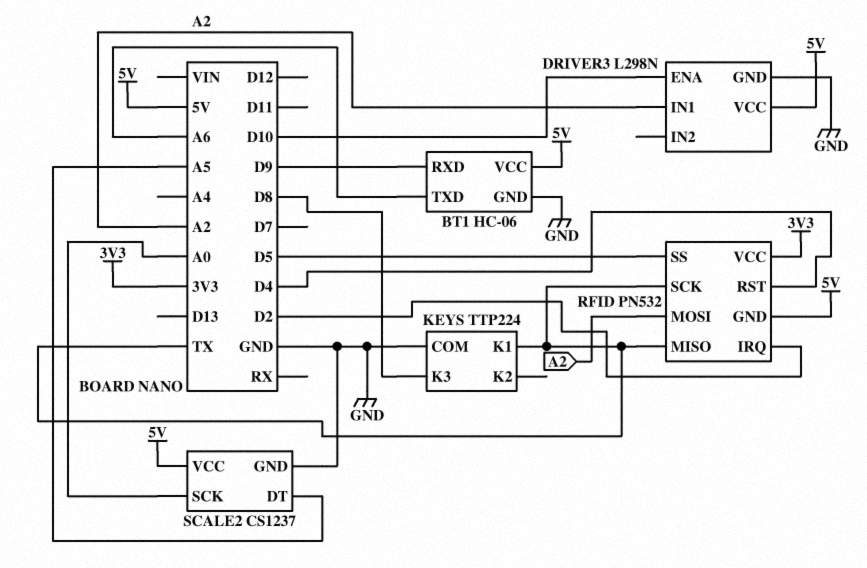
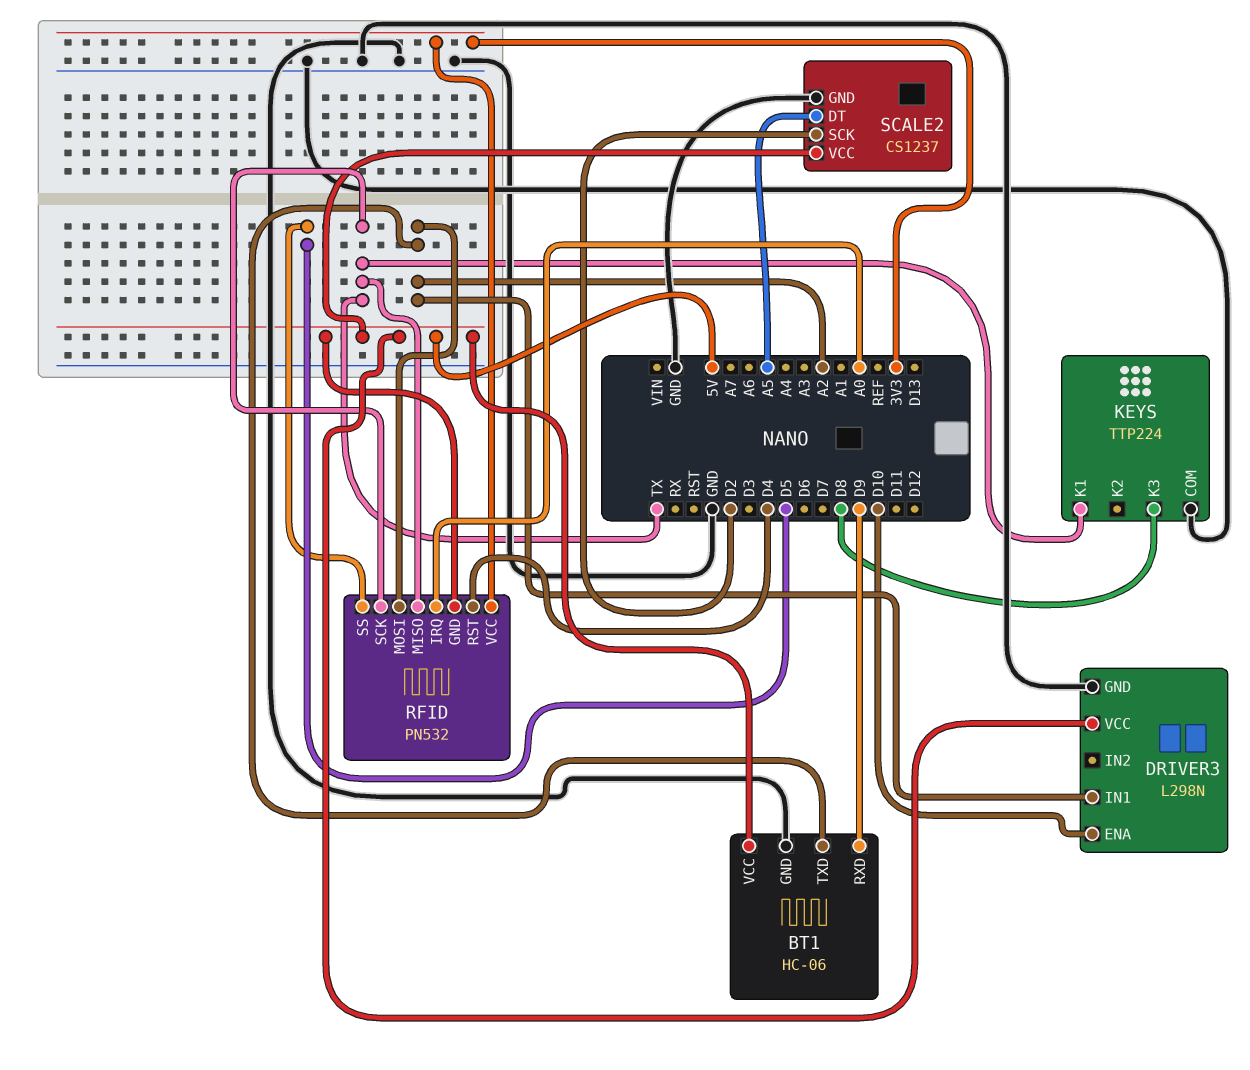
BT1 pin TXD: A6 -> A2
RFID pin IRQ: D2 -> A0
SCALE2 pin SCK: A0 -> D2

